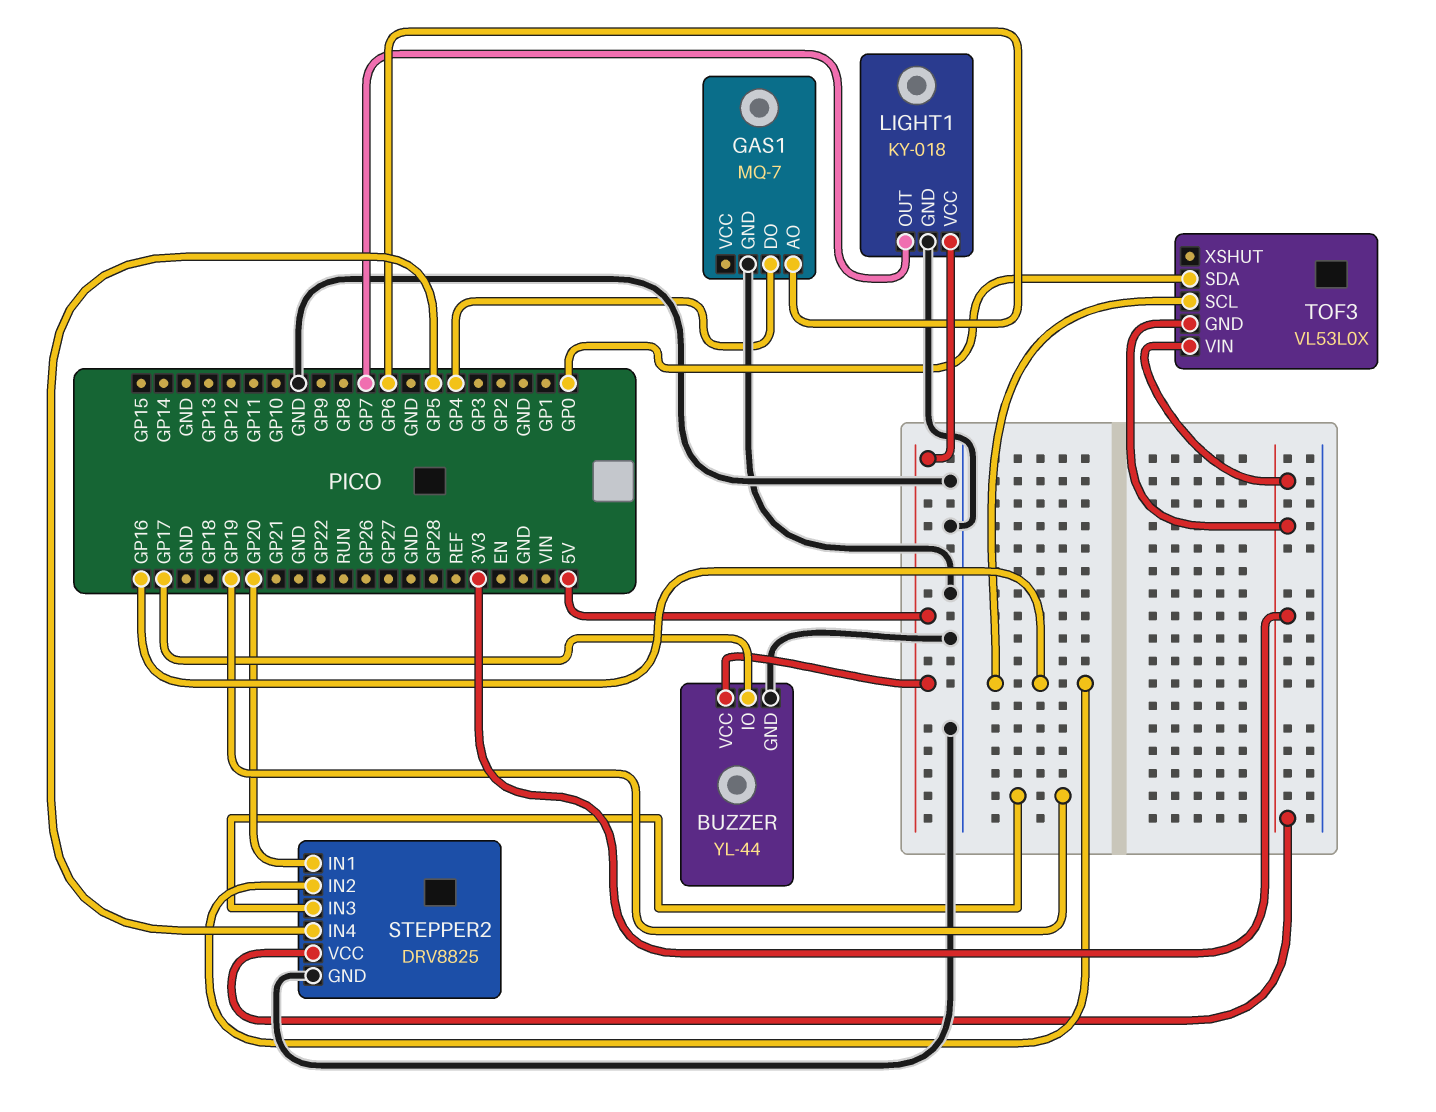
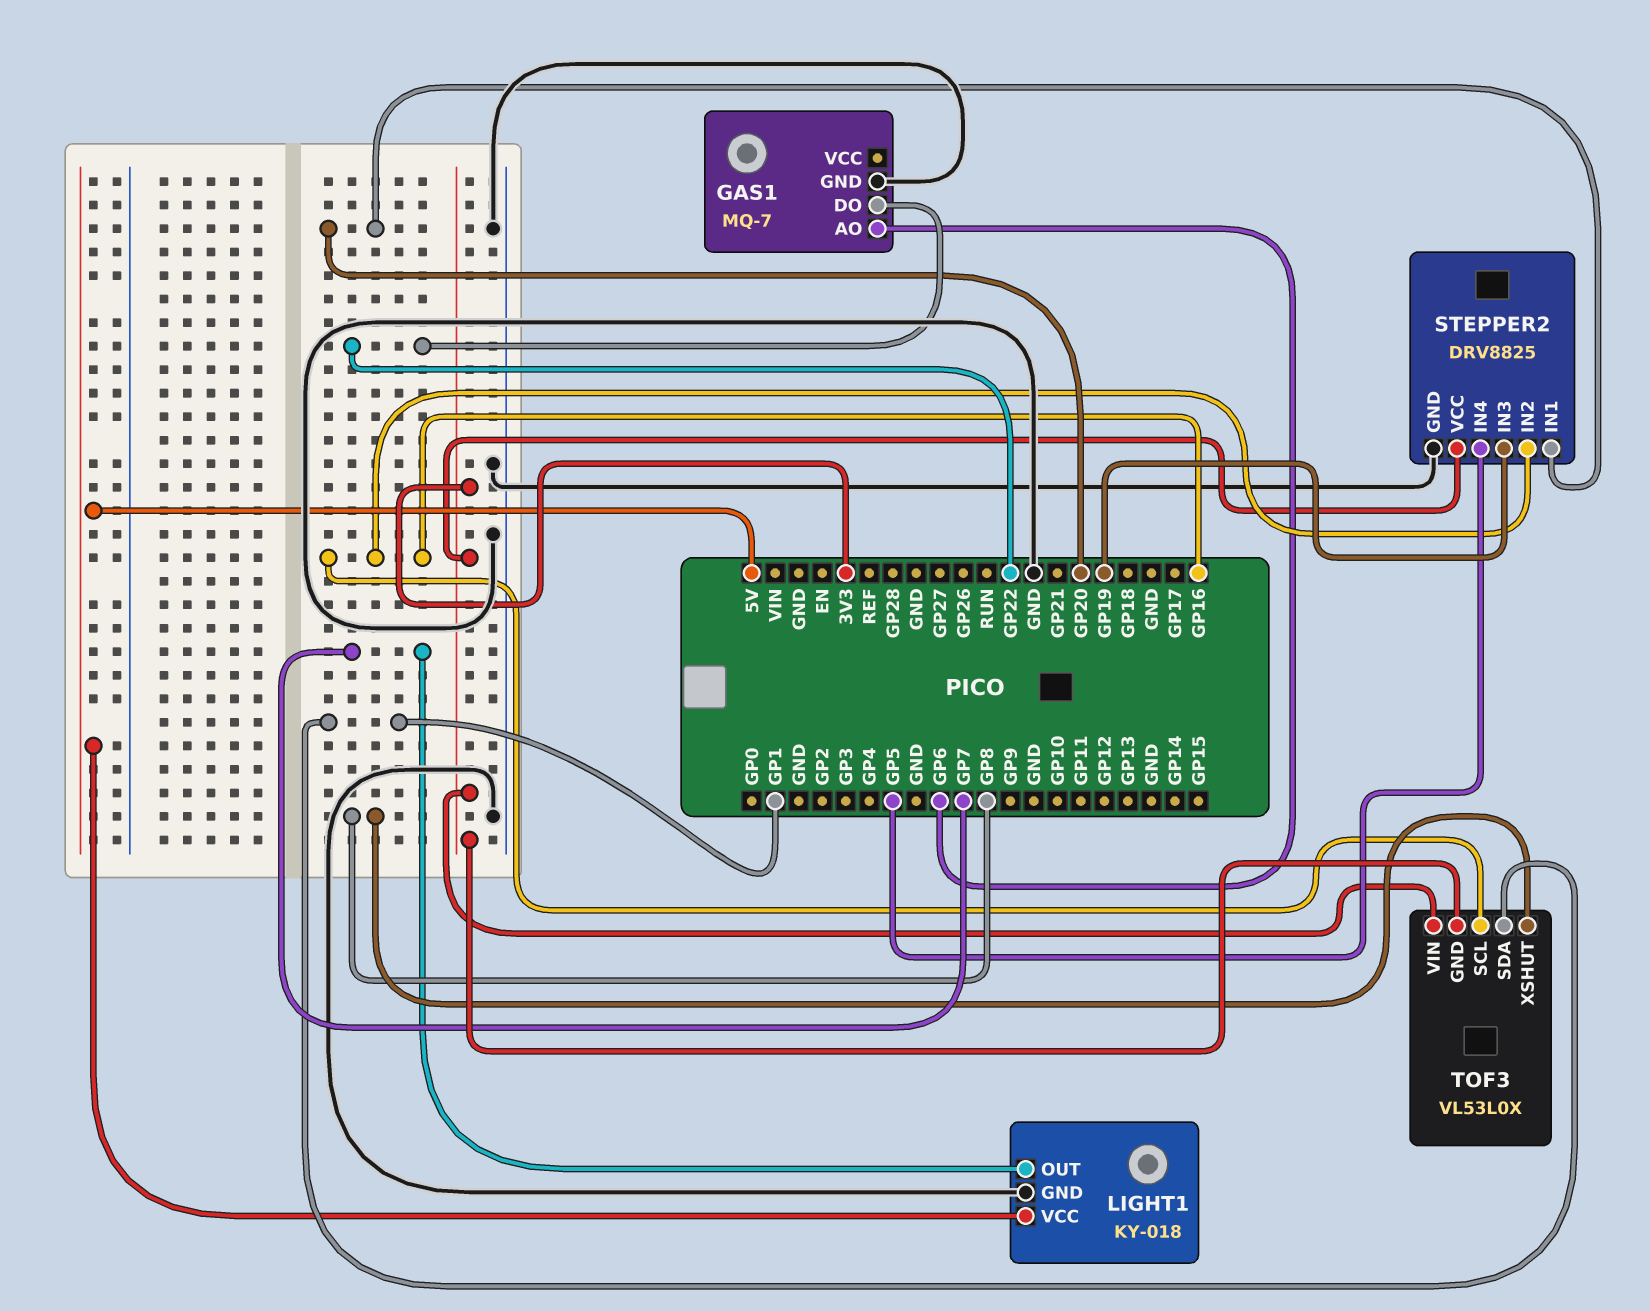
BUZZER: YL-44 -> none
BUZZER pin GND: GND -> none
BUZZER pin IO: GP17 -> none
BUZZER pin VCC: 5V -> none
GAS1 pin DO: GP4 -> GP22
TOF3 pin SDA: GP0 -> GP1
TOF3 pin XSHUT: none -> GP8

